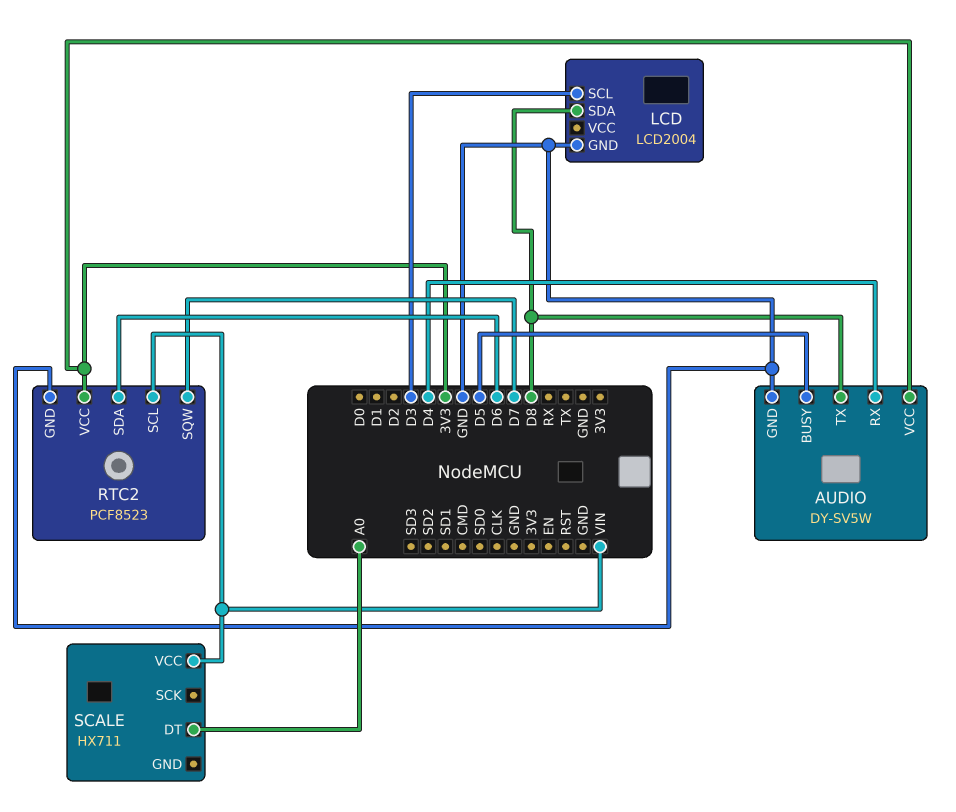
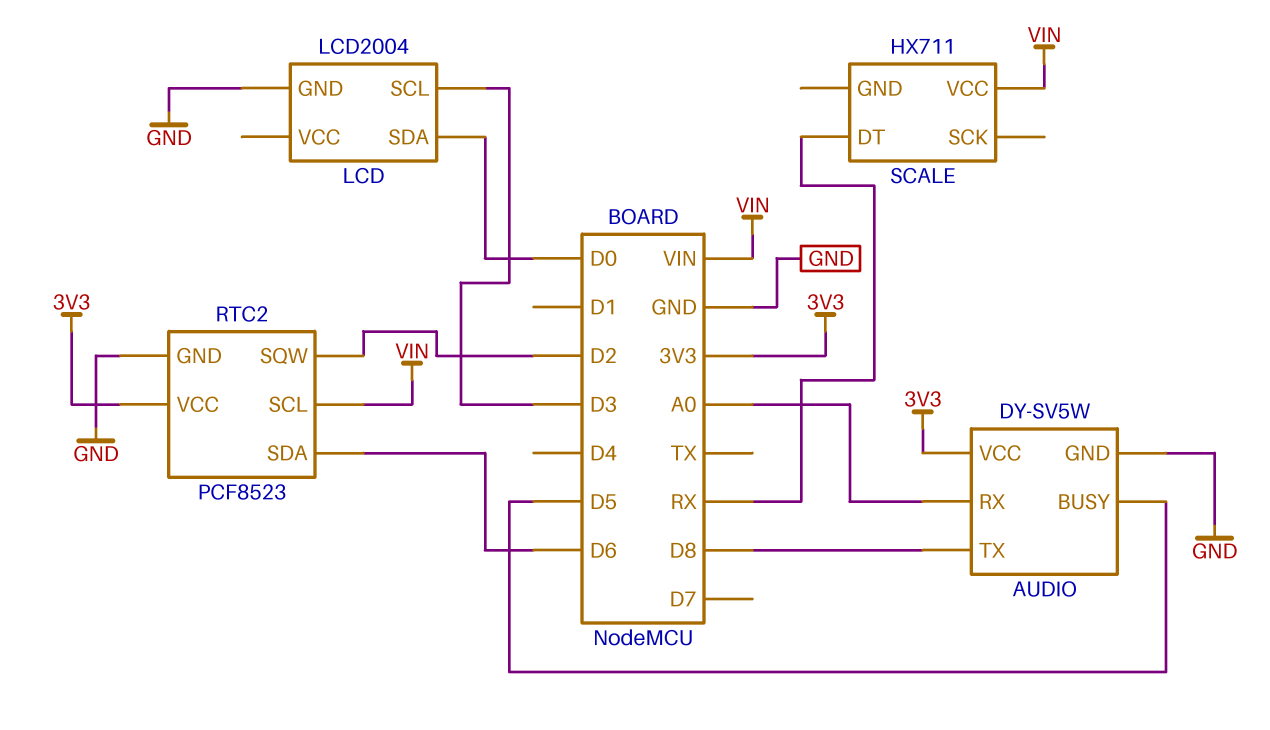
AUDIO pin RX: D4 -> A0
LCD pin SDA: D8 -> D0
RTC2 pin SQW: D7 -> D2
SCALE pin DT: A0 -> RX

